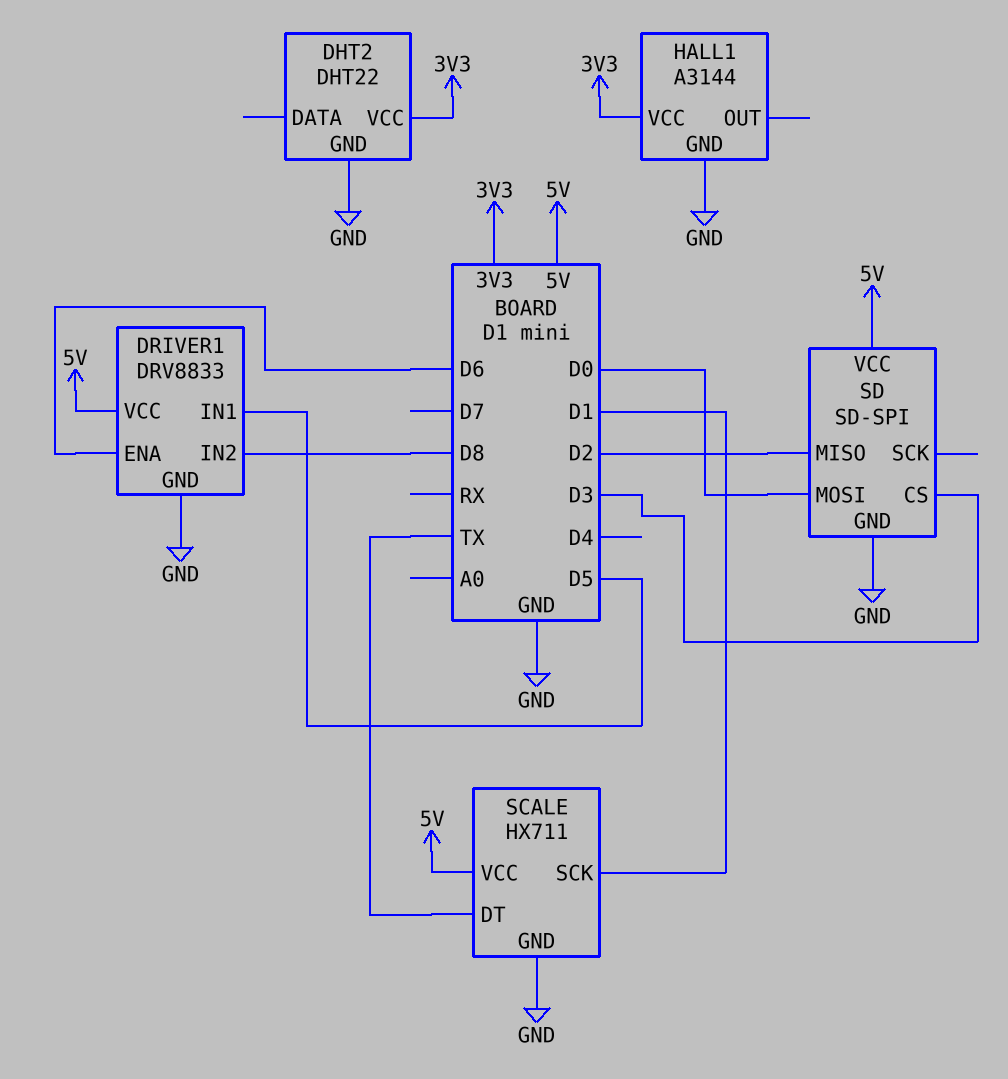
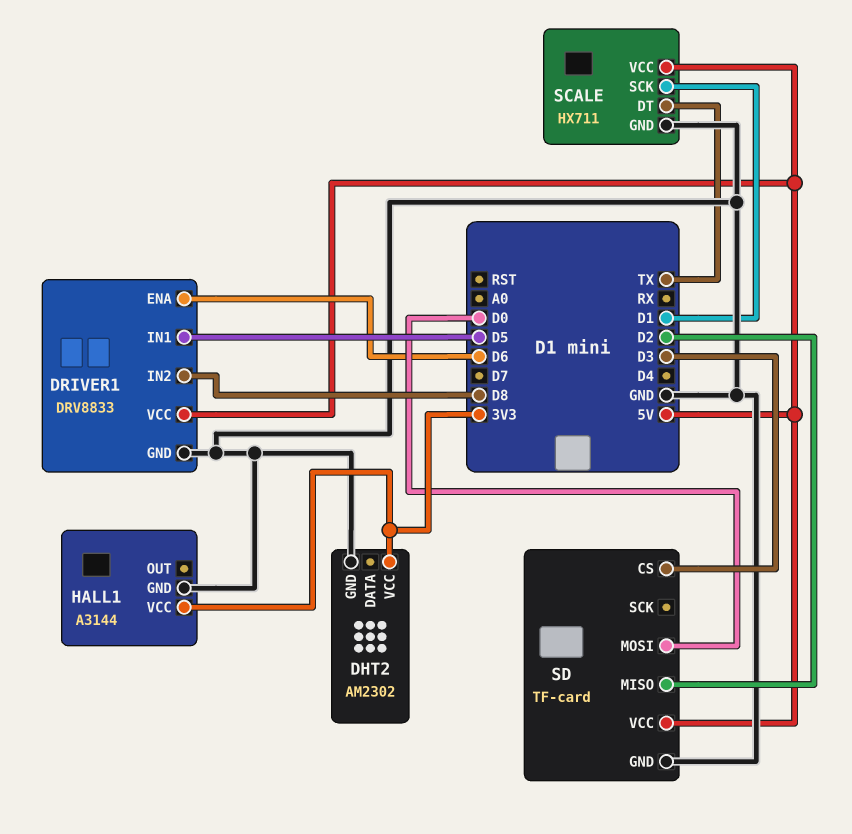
DHT2: DHT22 -> AM2302
SD: SD-SPI -> TF-card

